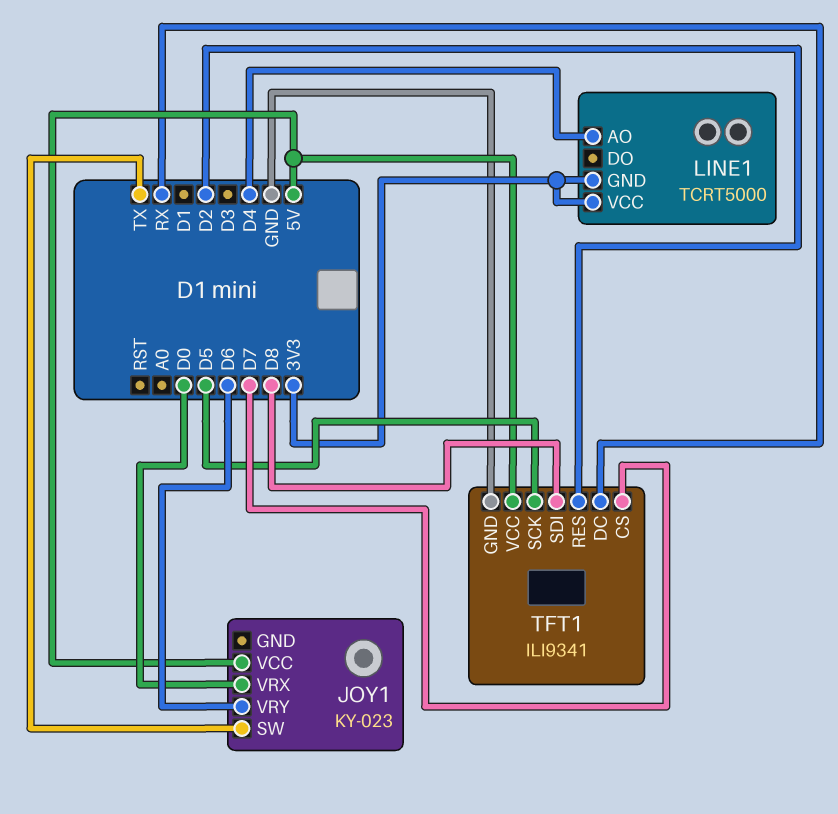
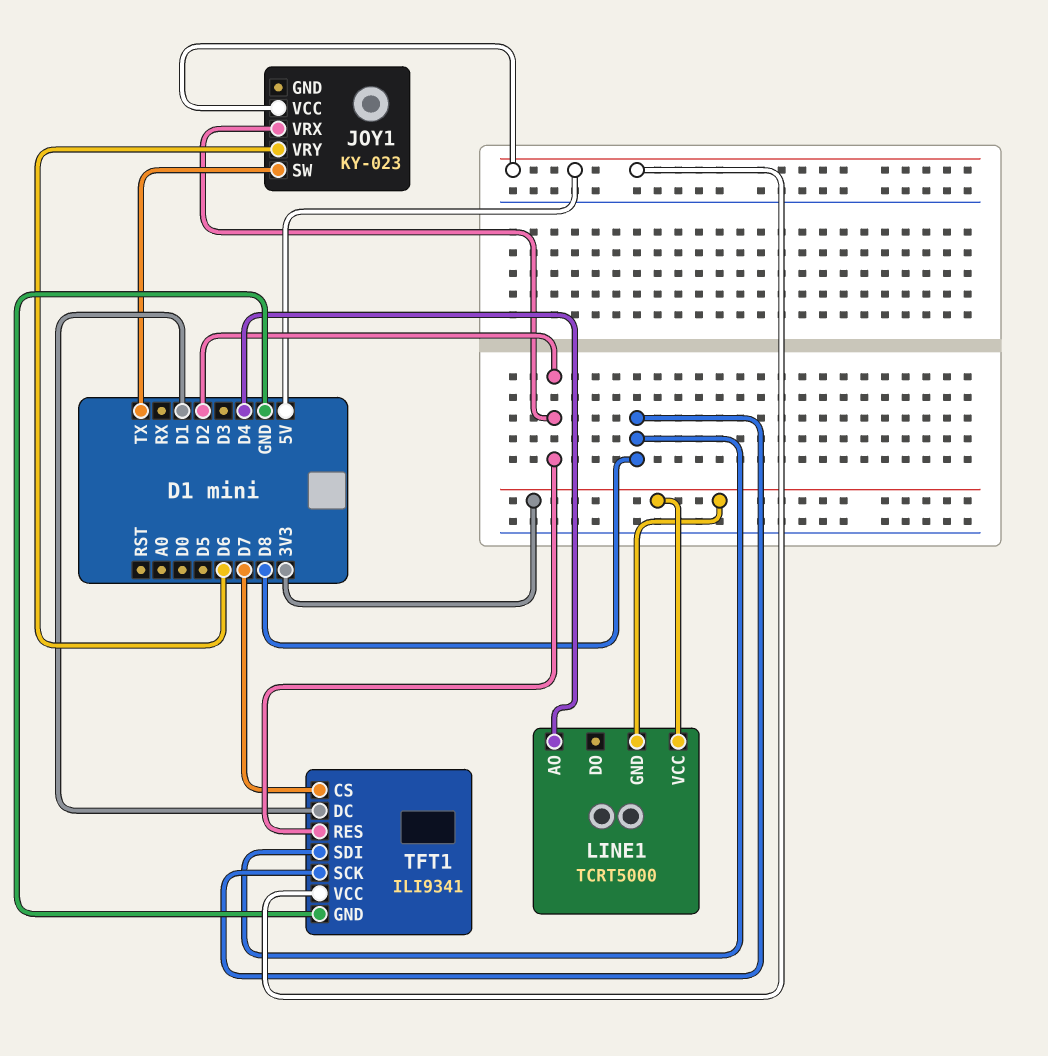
JOY1 pin VRX: D0 -> D2
TFT1 pin DC: RX -> D1
TFT1 pin SCK: D5 -> D8

